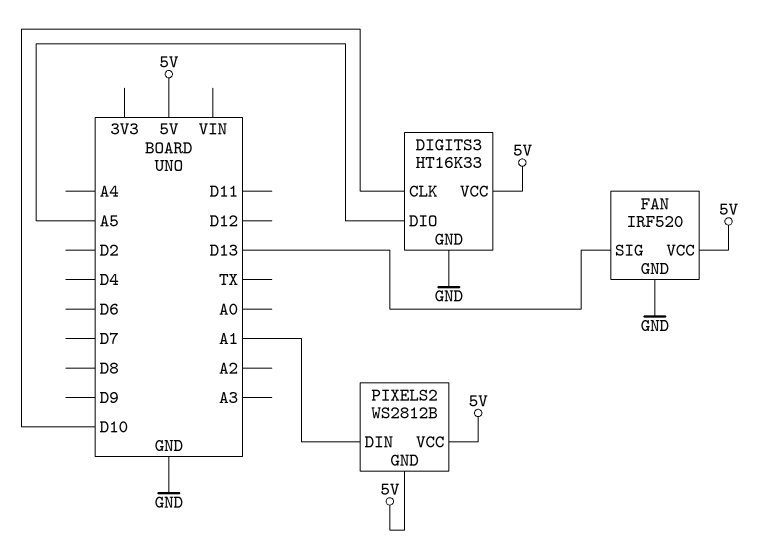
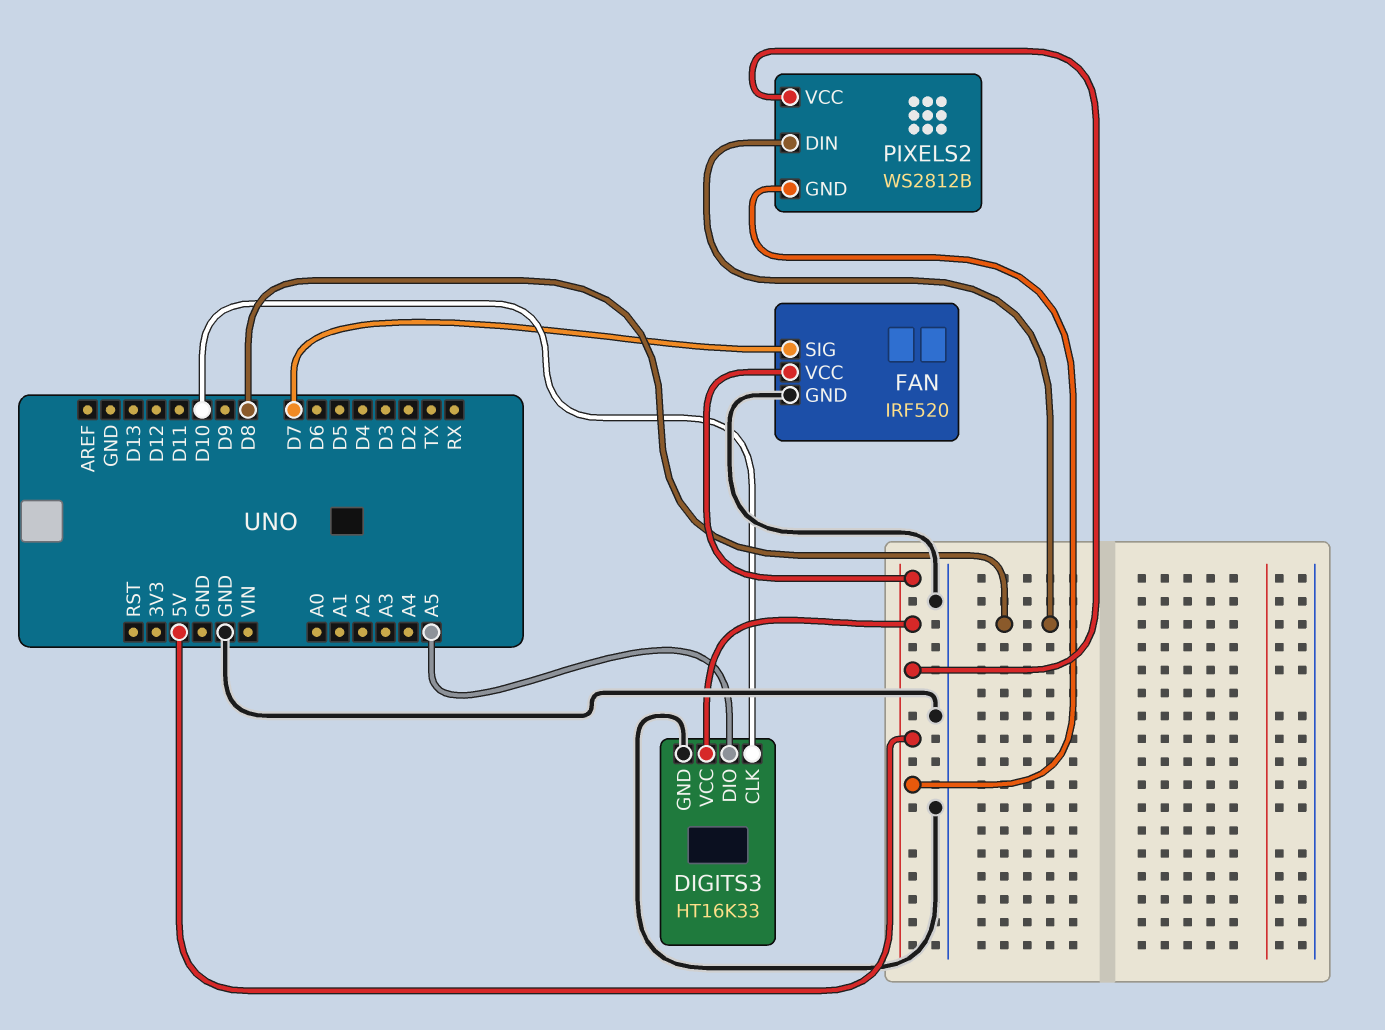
FAN pin SIG: D13 -> D7
PIXELS2 pin DIN: A1 -> D8

